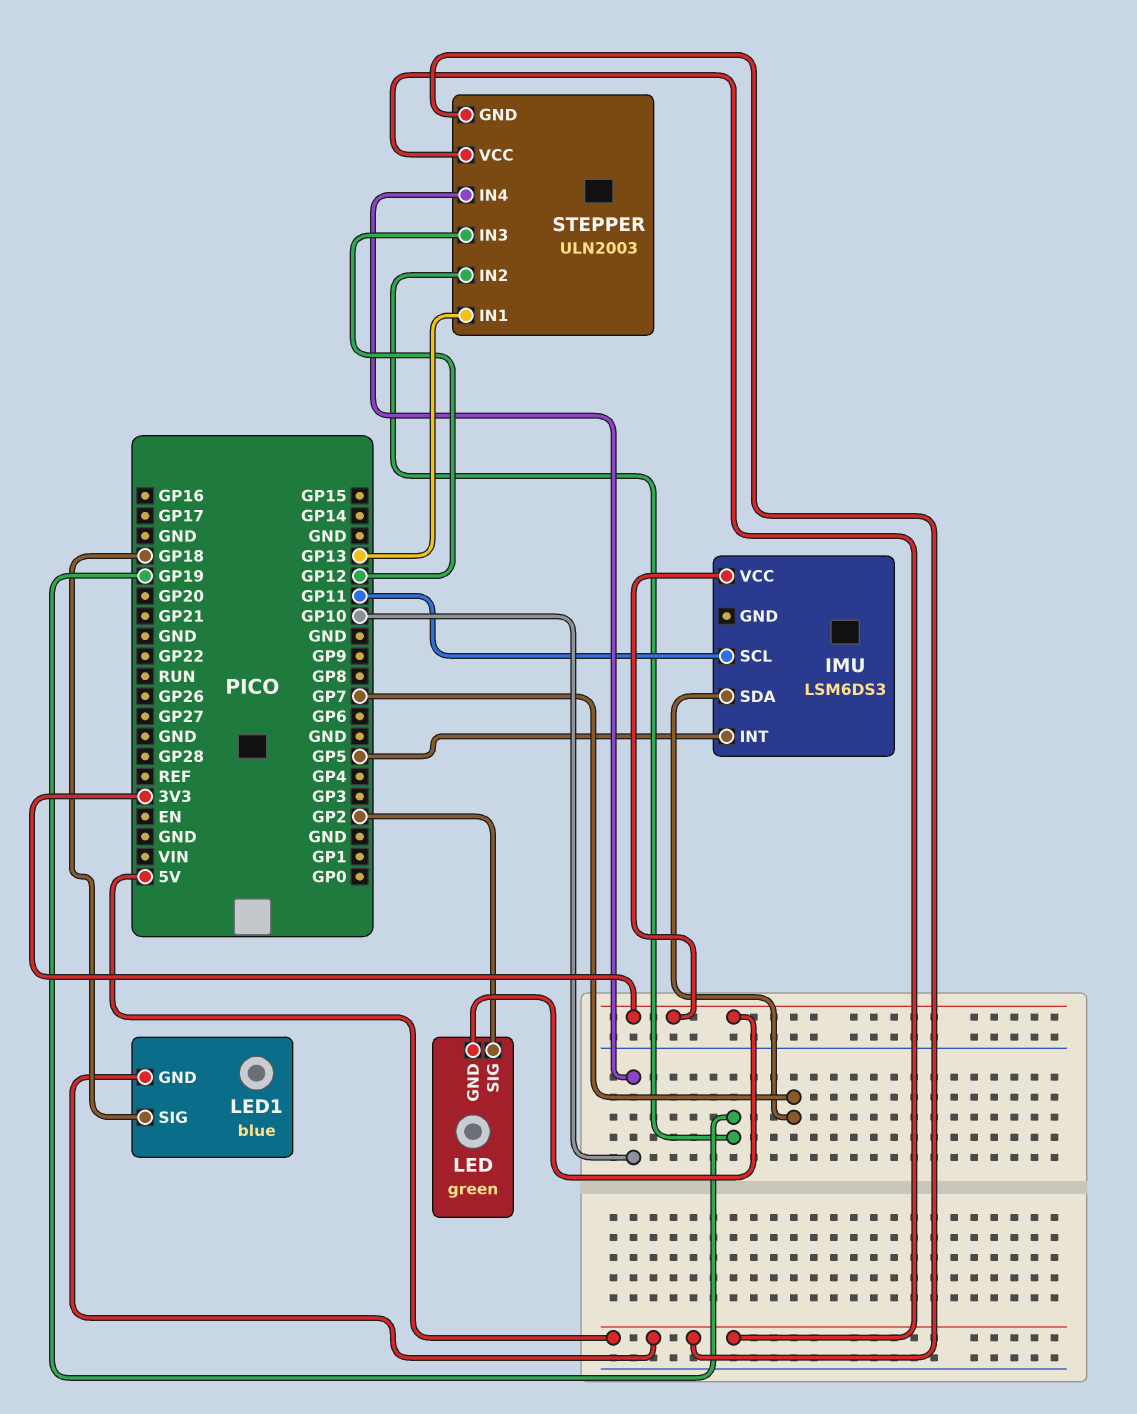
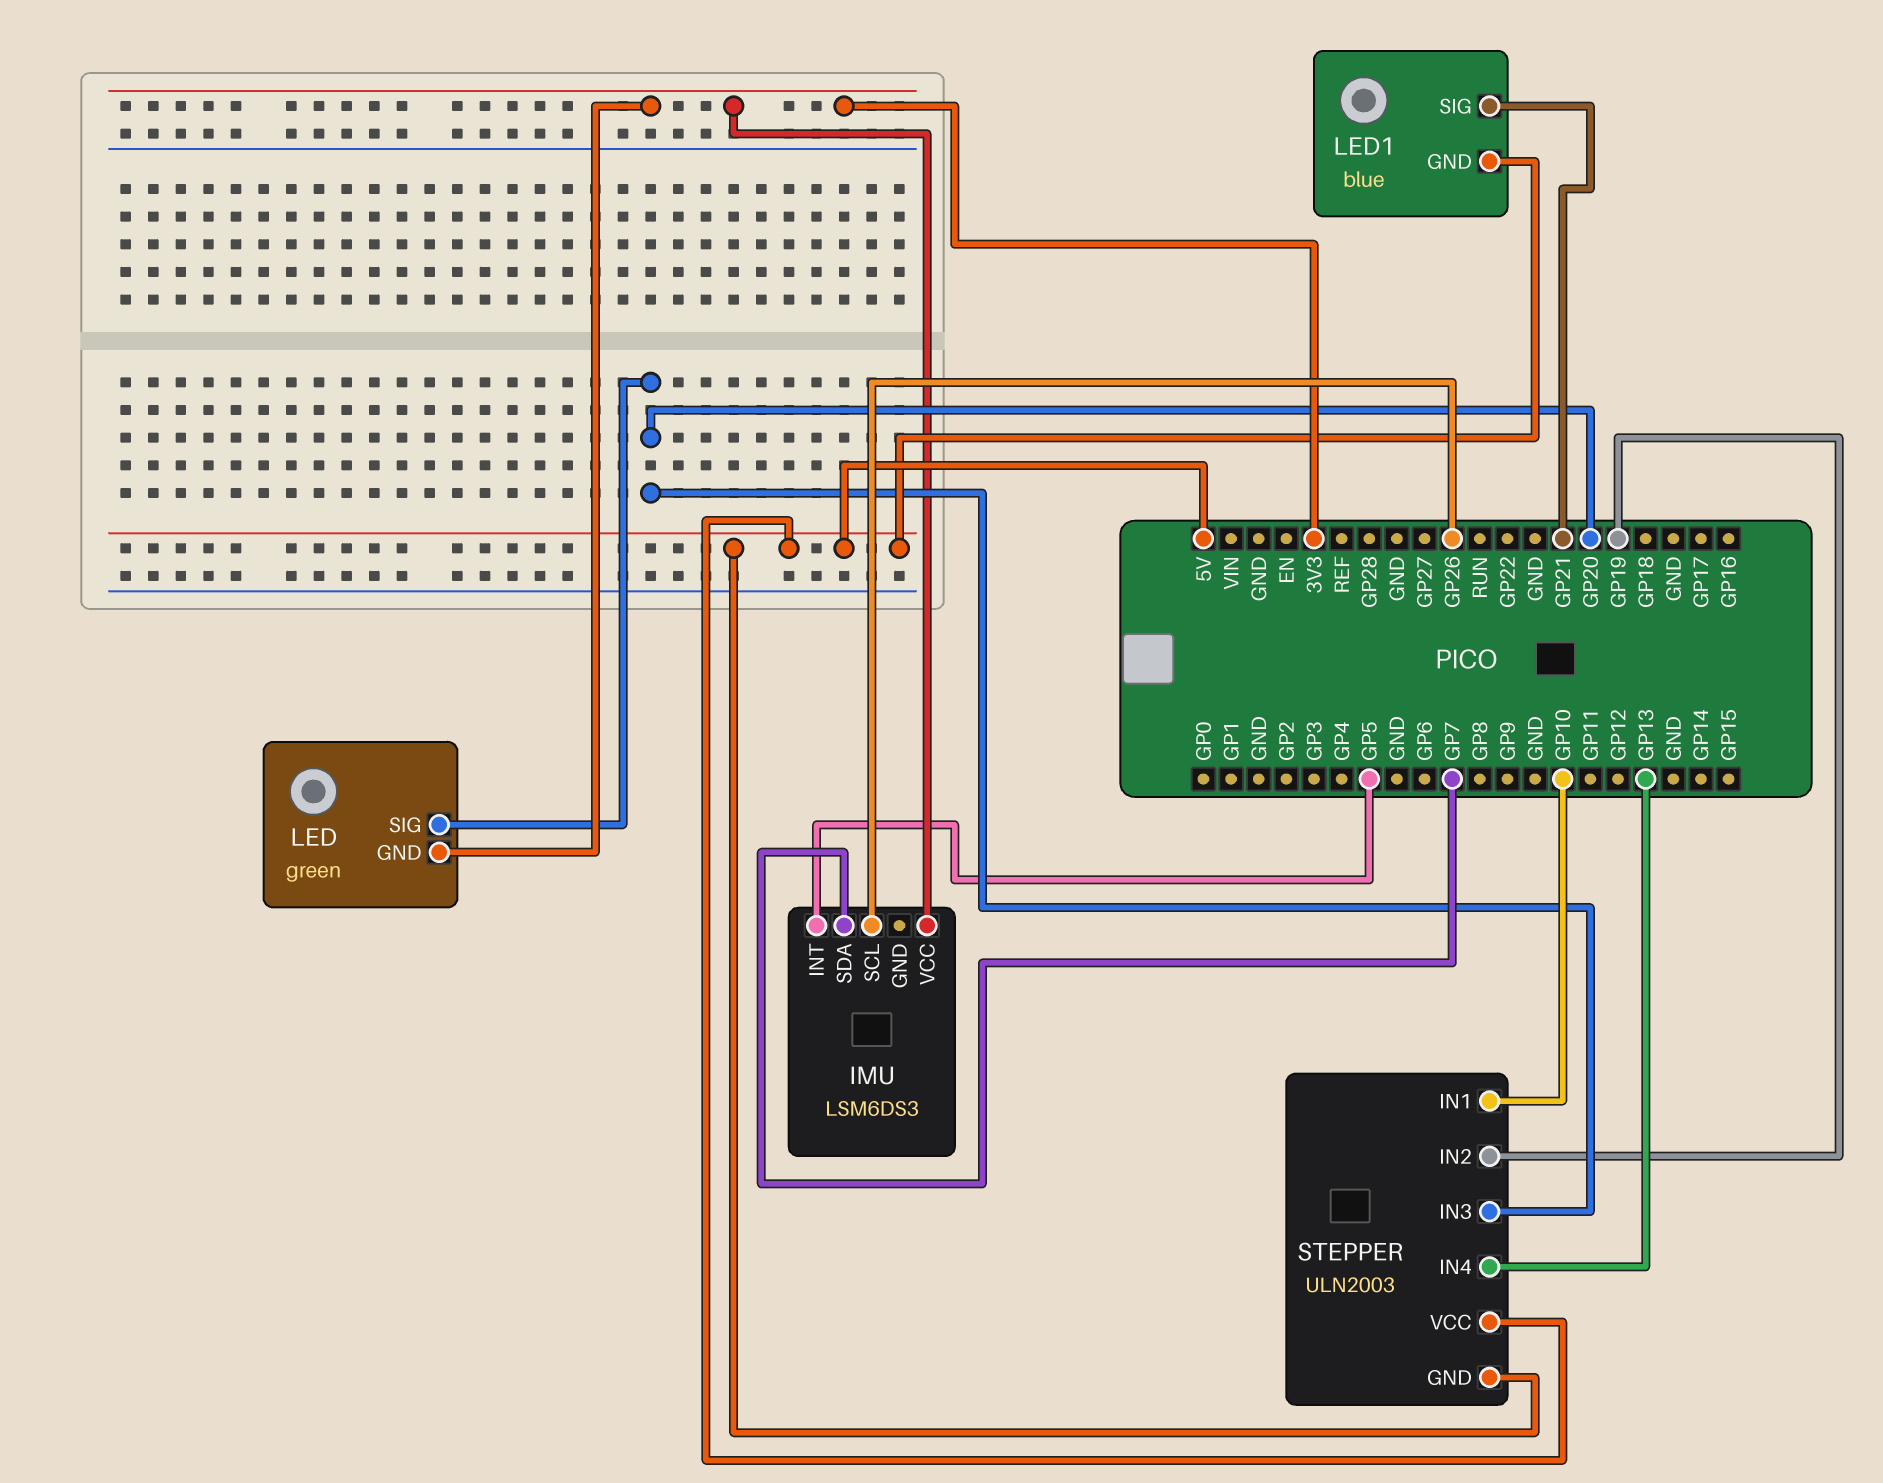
IMU pin SCL: GP11 -> GP26
LED pin SIG: GP2 -> GP20
LED1 pin SIG: GP18 -> GP21
STEPPER pin IN1: GP13 -> GP10
STEPPER pin IN3: GP12 -> GP20
STEPPER pin IN4: GP10 -> GP13

